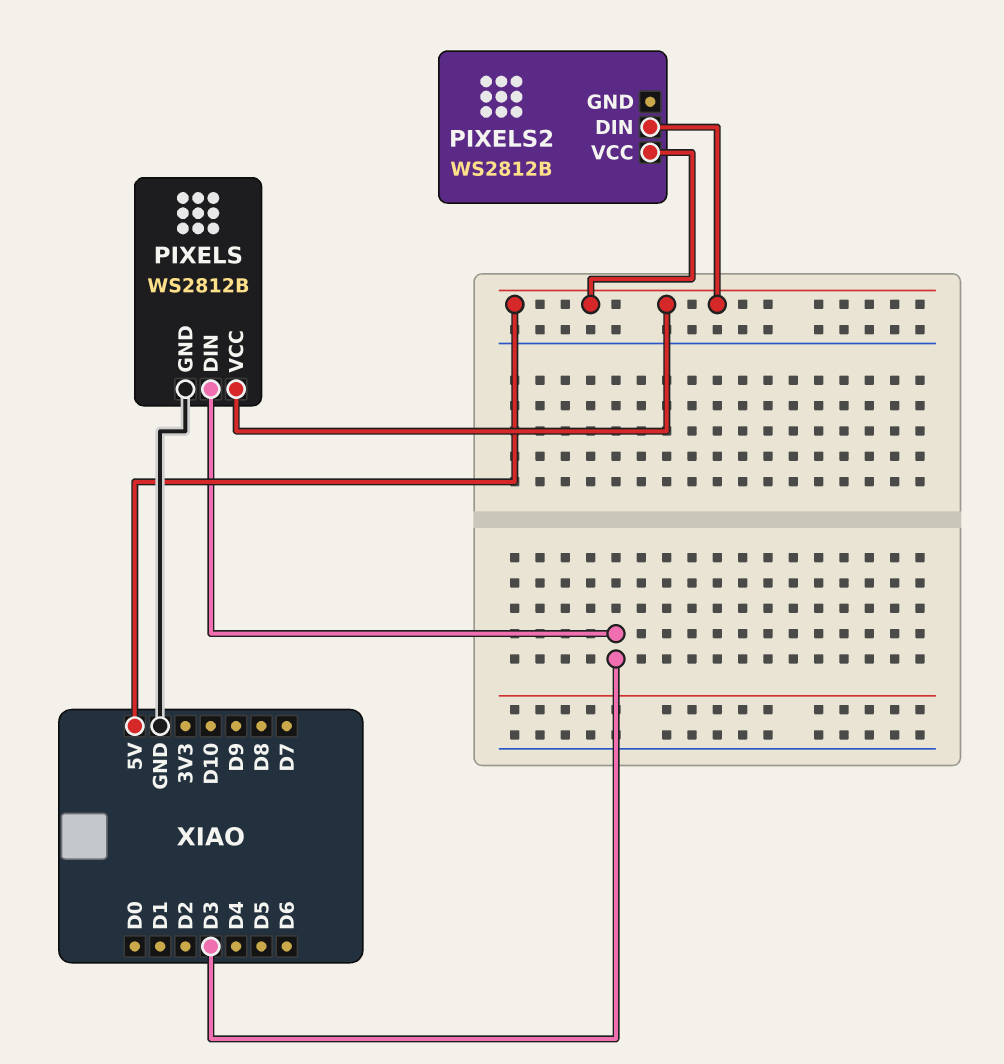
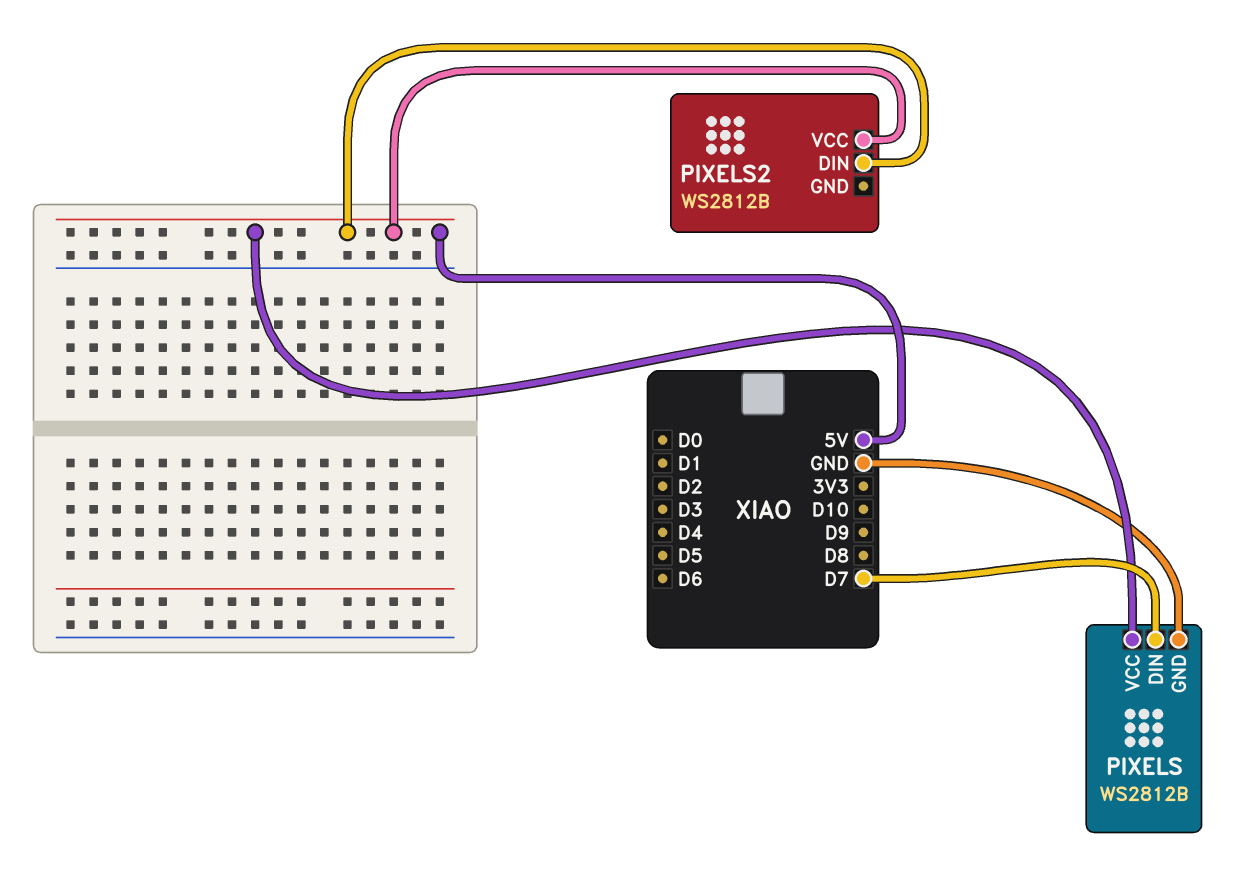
PIXELS pin DIN: D3 -> D7

